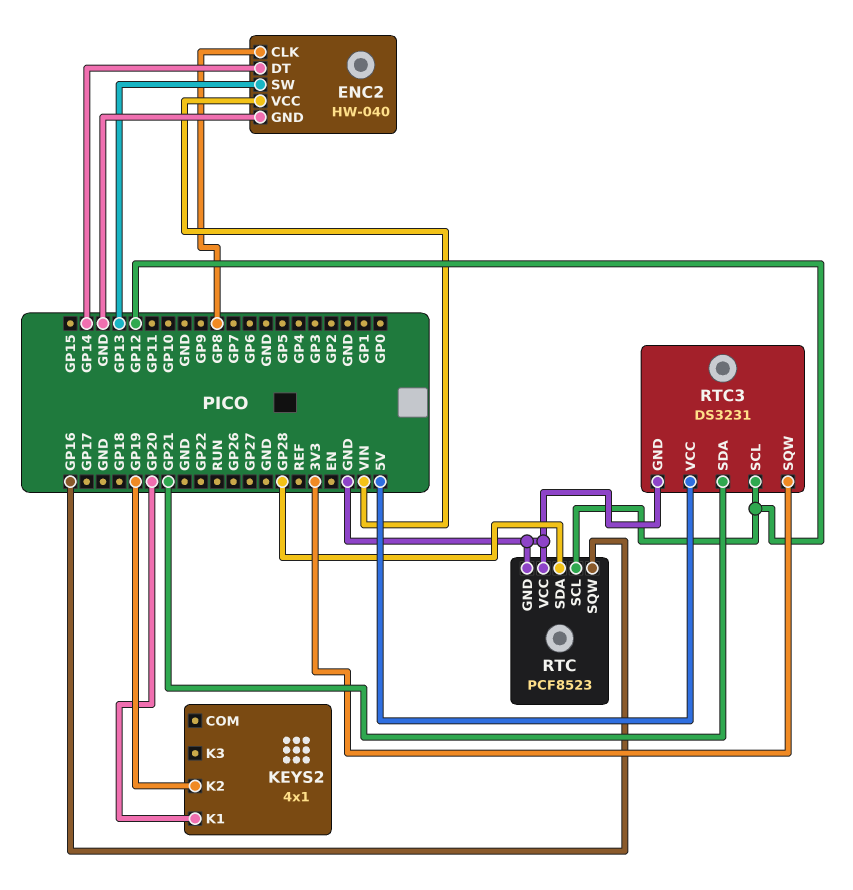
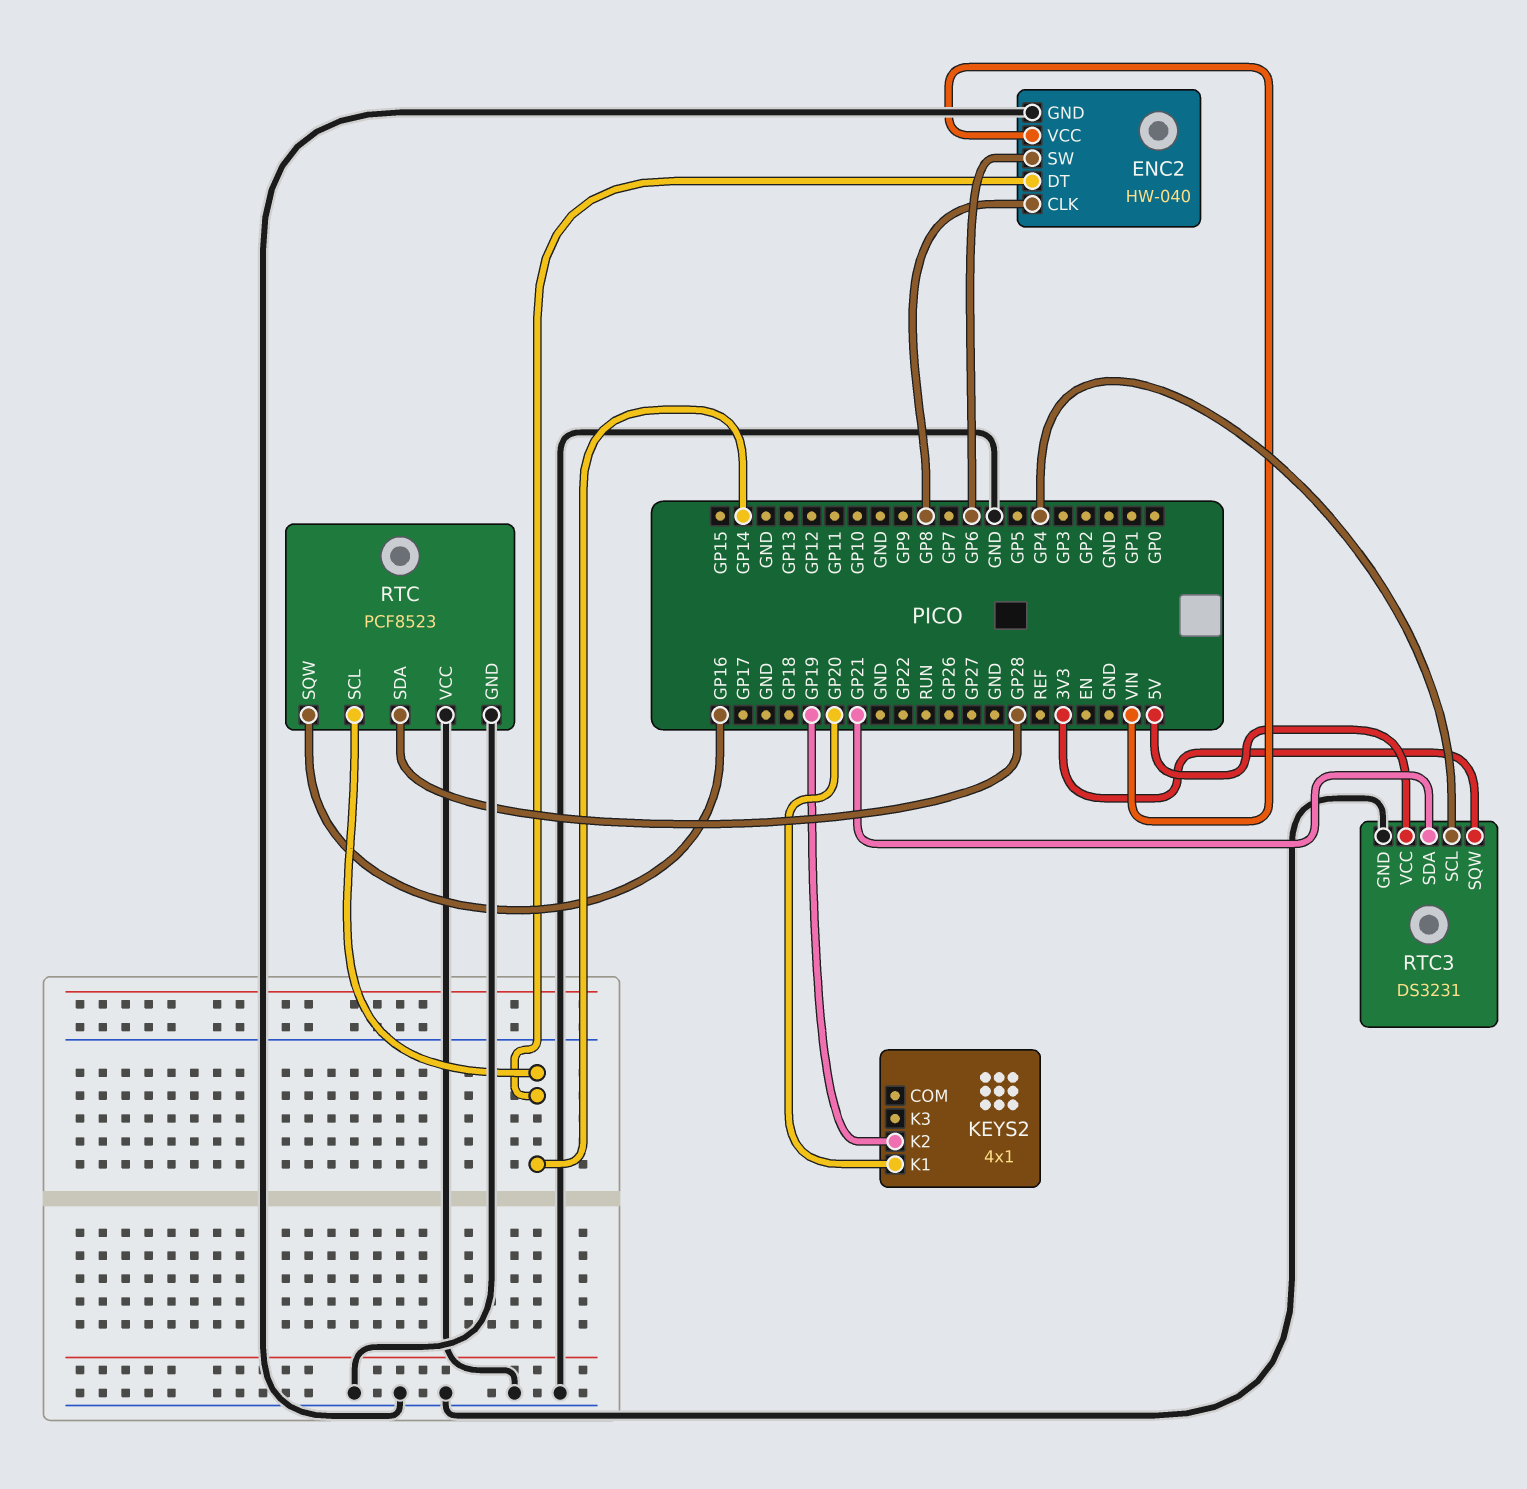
ENC2 pin SW: GP13 -> GP6
RTC pin SCL: GP12 -> GP14
RTC3 pin SCL: GP12 -> GP4

